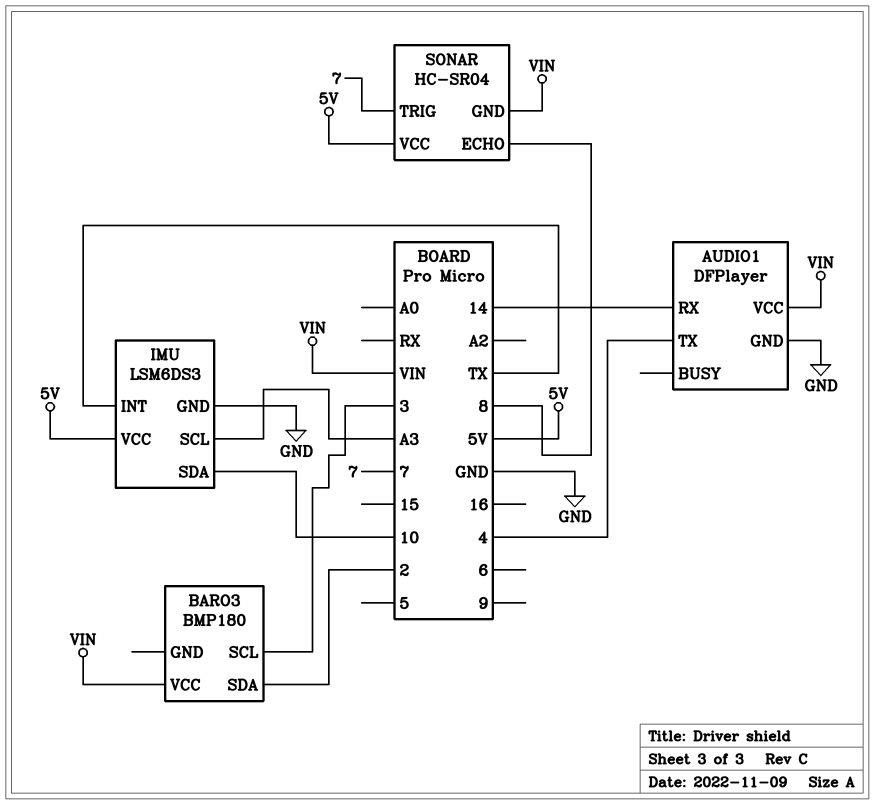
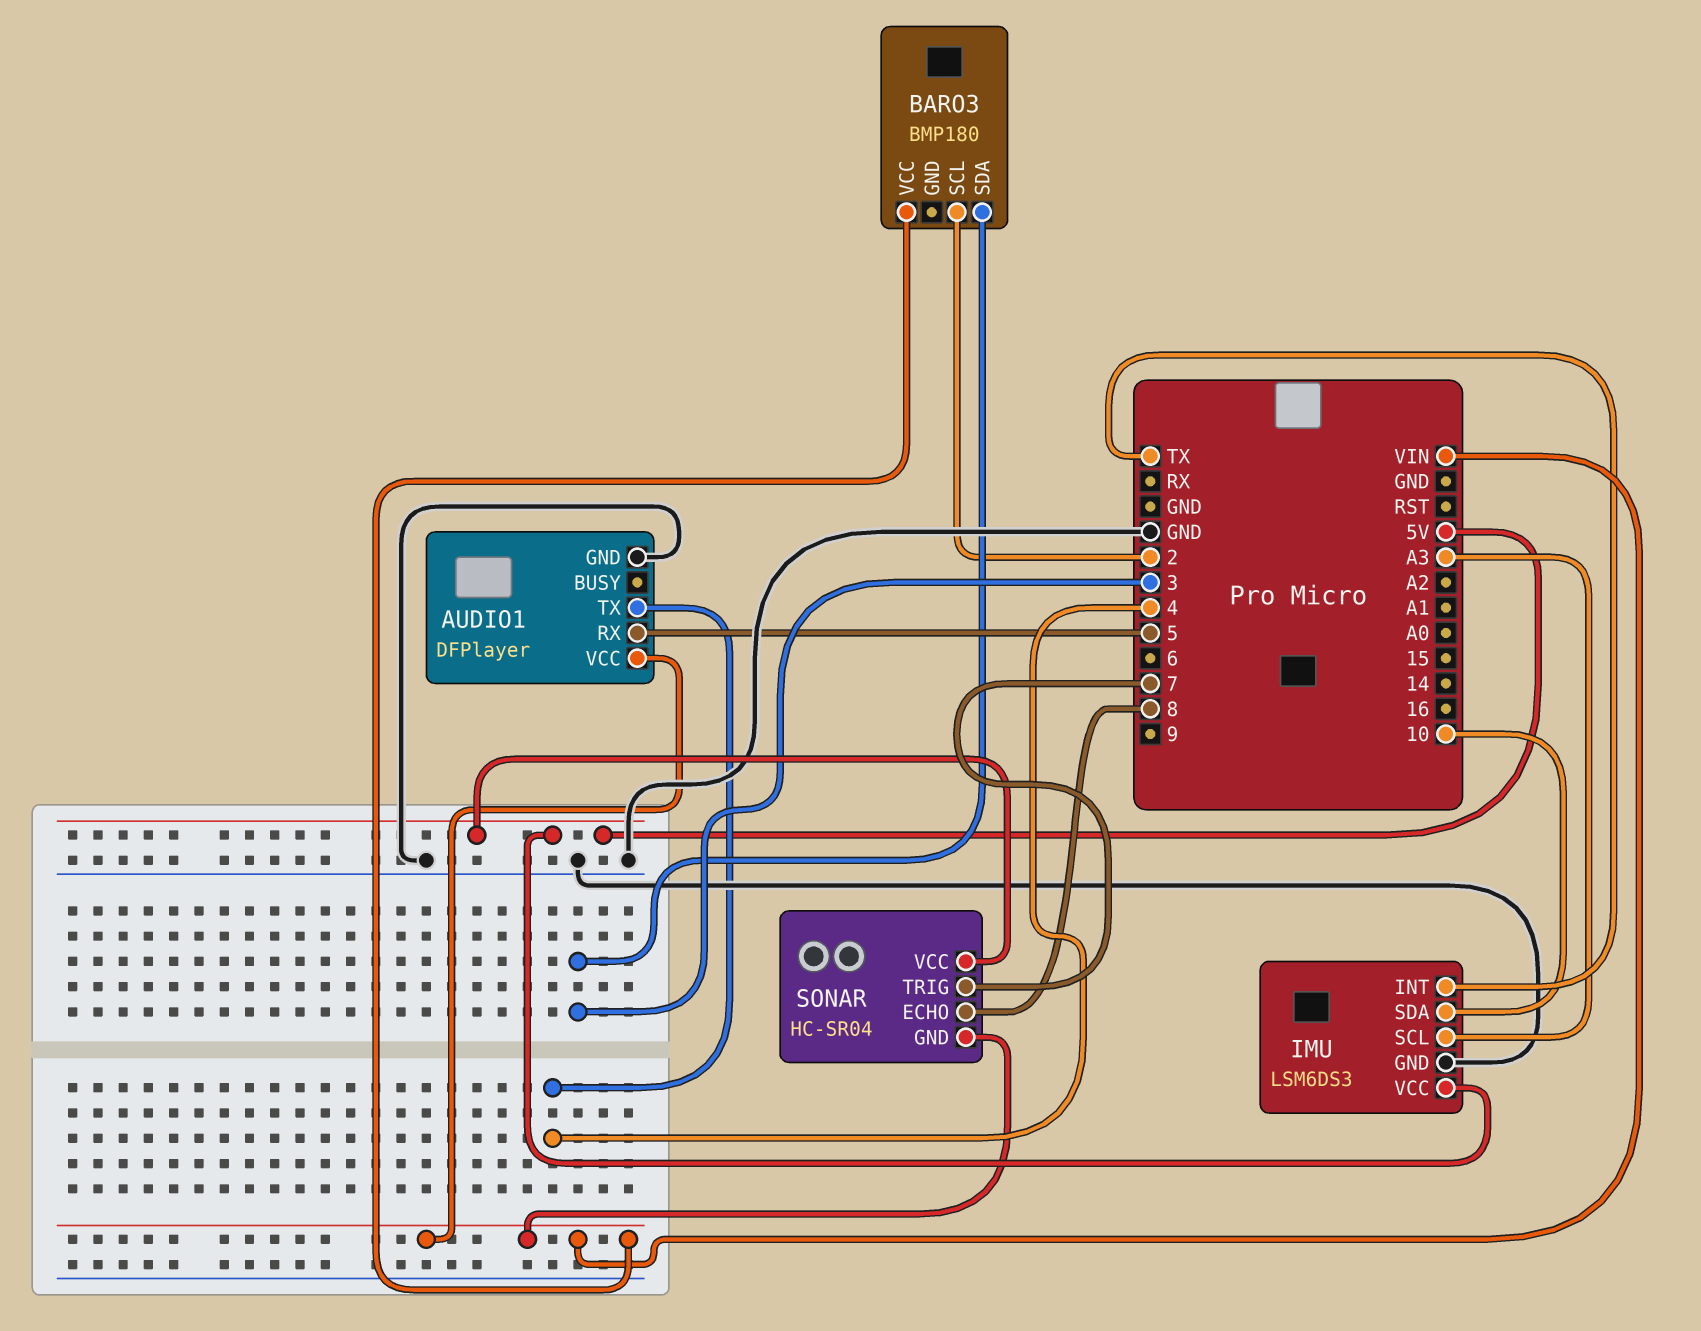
AUDIO1 pin RX: 14 -> 5
BARO3 pin SCL: 3 -> 2
BARO3 pin SDA: 2 -> 3

